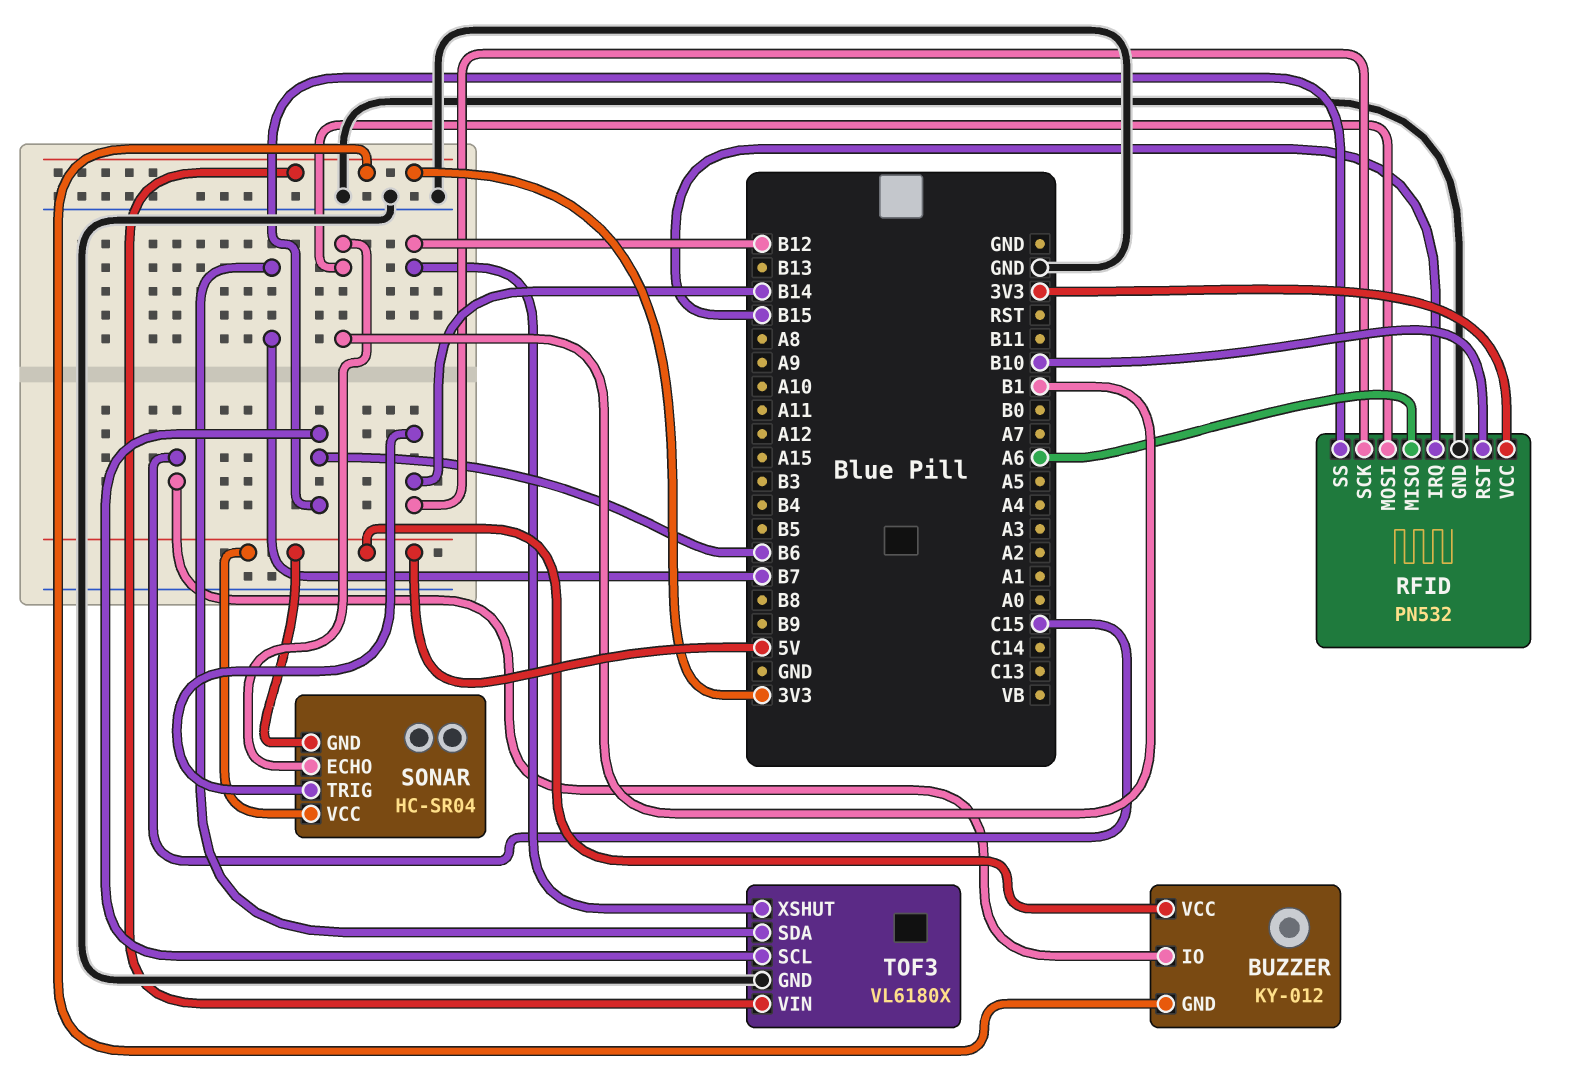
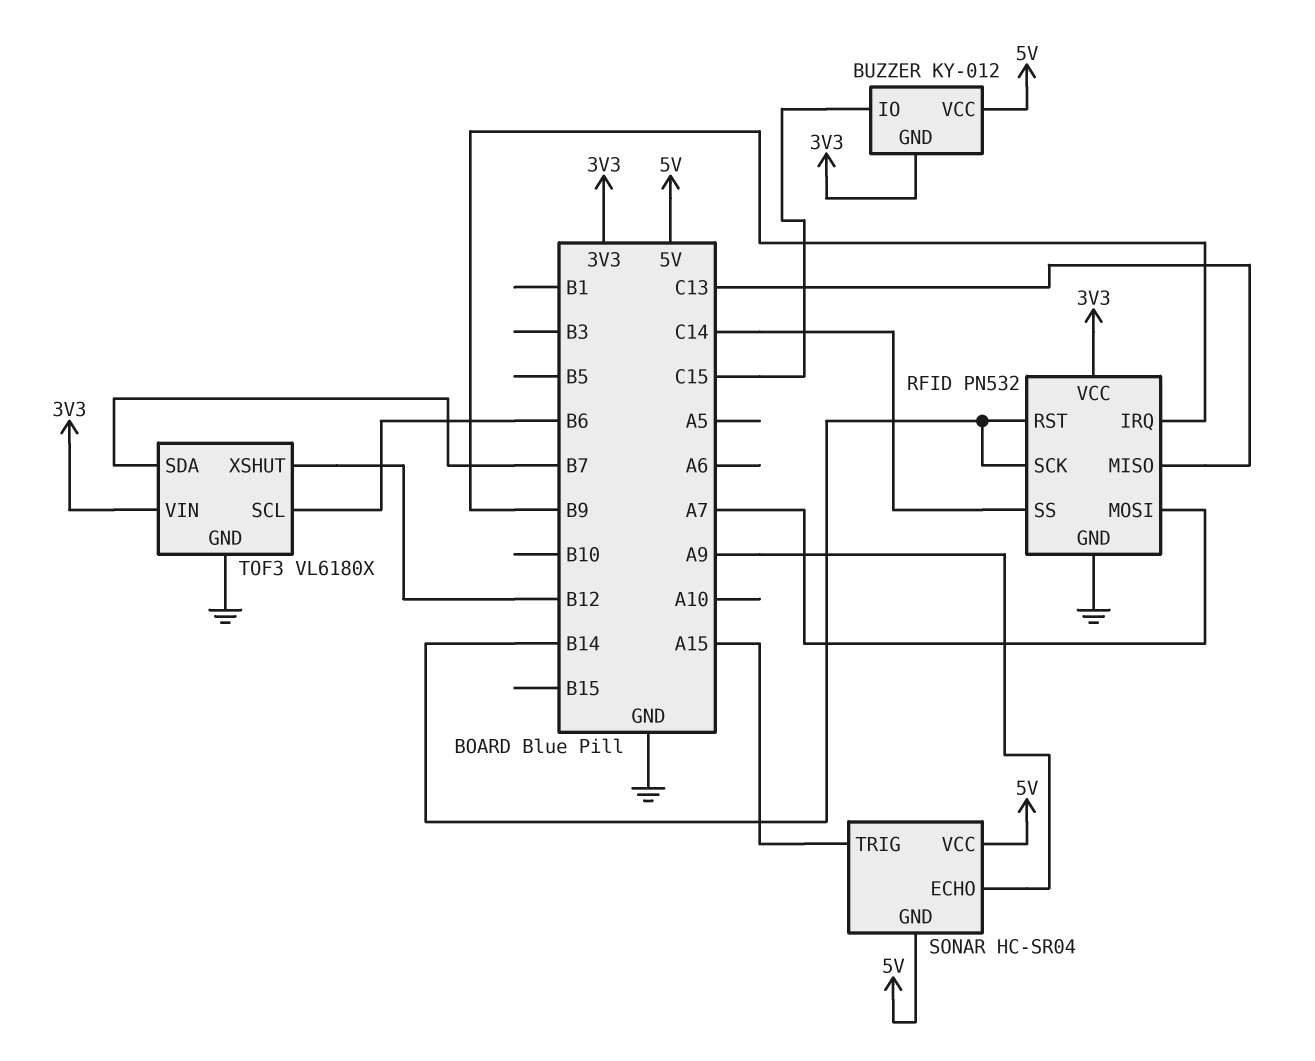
RFID pin IRQ: B15 -> B9
RFID pin MISO: A6 -> C13
RFID pin MOSI: B1 -> A7
RFID pin RST: B10 -> B14
RFID pin SS: B6 -> C14
SONAR pin ECHO: B1 -> A9
SONAR pin TRIG: B14 -> A15

